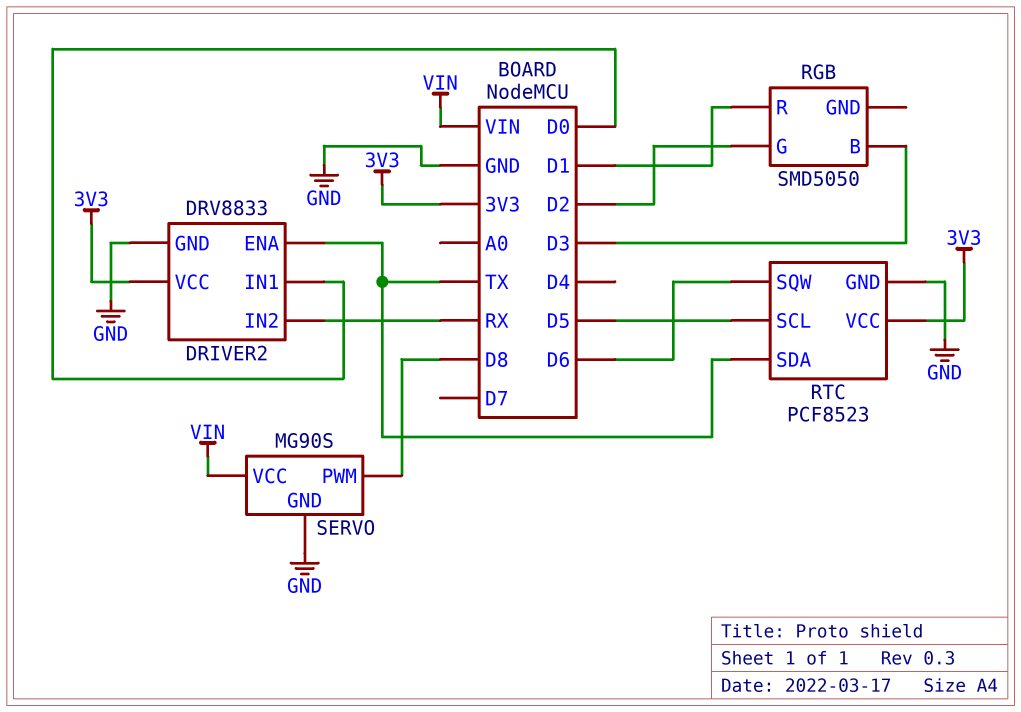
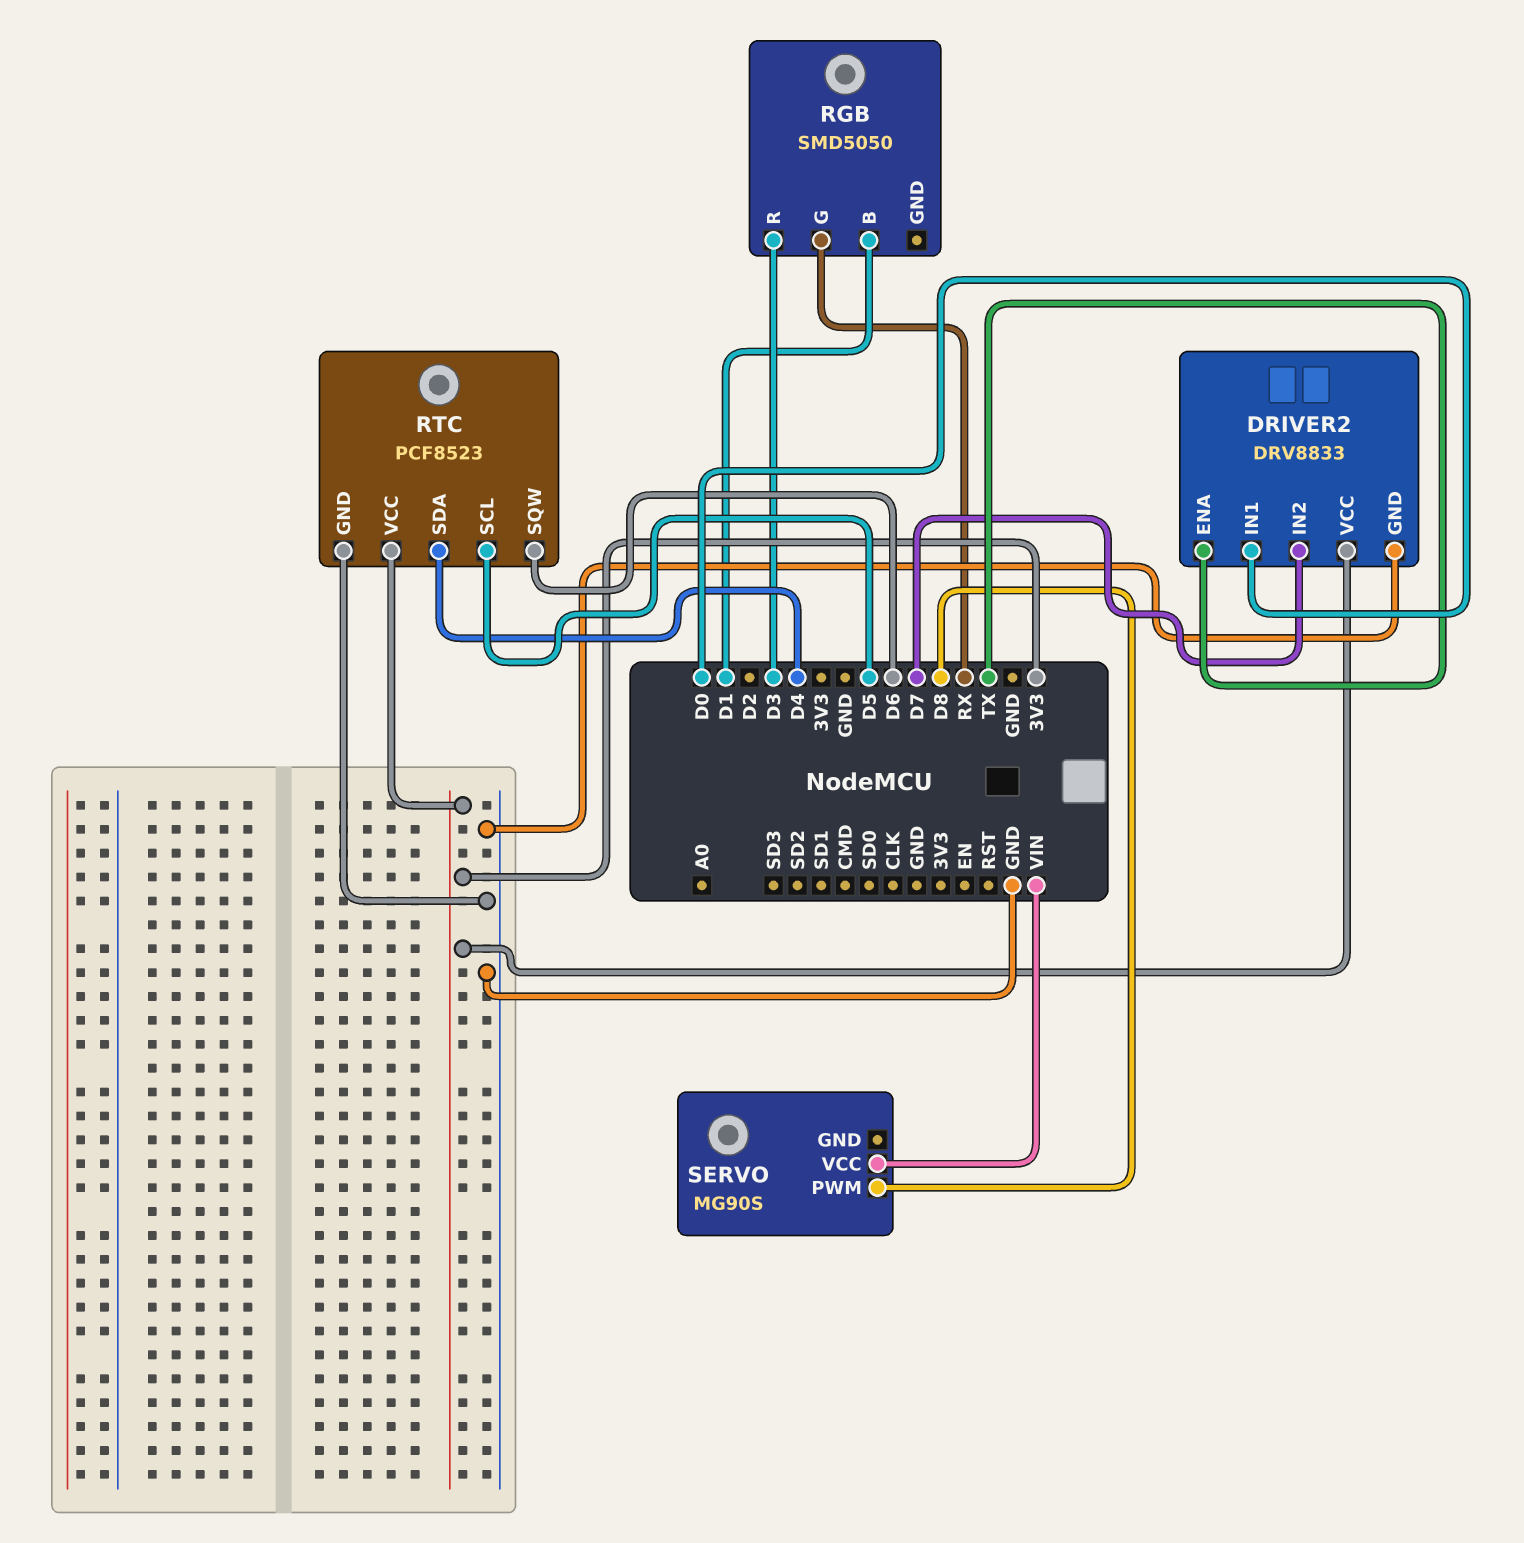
DRIVER2 pin IN2: RX -> D7
RGB pin B: D3 -> D1
RGB pin G: D2 -> RX
RGB pin R: D1 -> D3
RTC pin SDA: TX -> D4
SERVO pin GND: GND -> none

